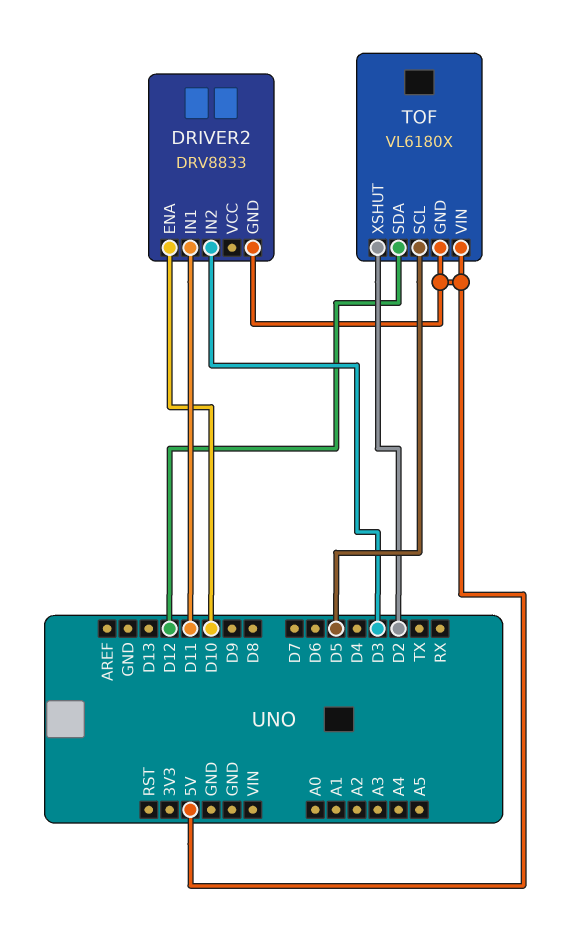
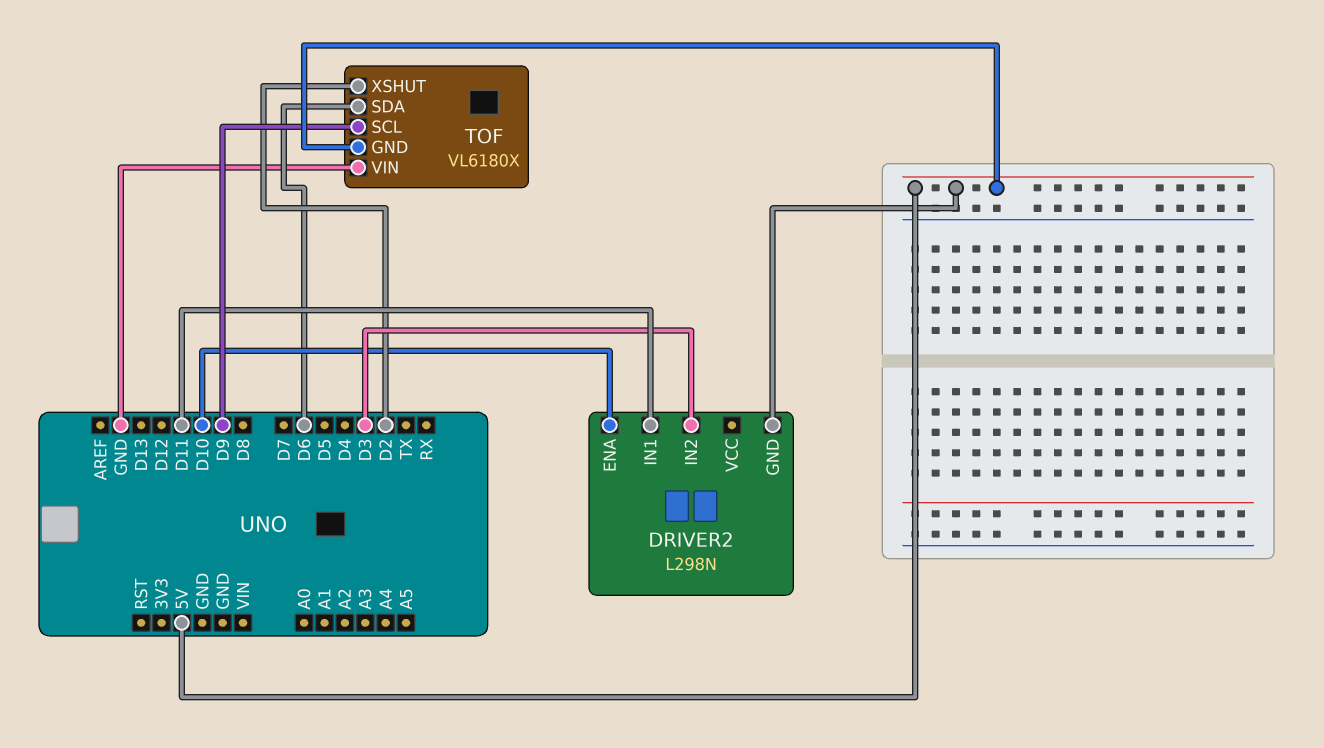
DRIVER2: DRV8833 -> L298N
TOF pin SCL: D5 -> D9
TOF pin SDA: D12 -> D6
TOF pin VIN: 5V -> GND

